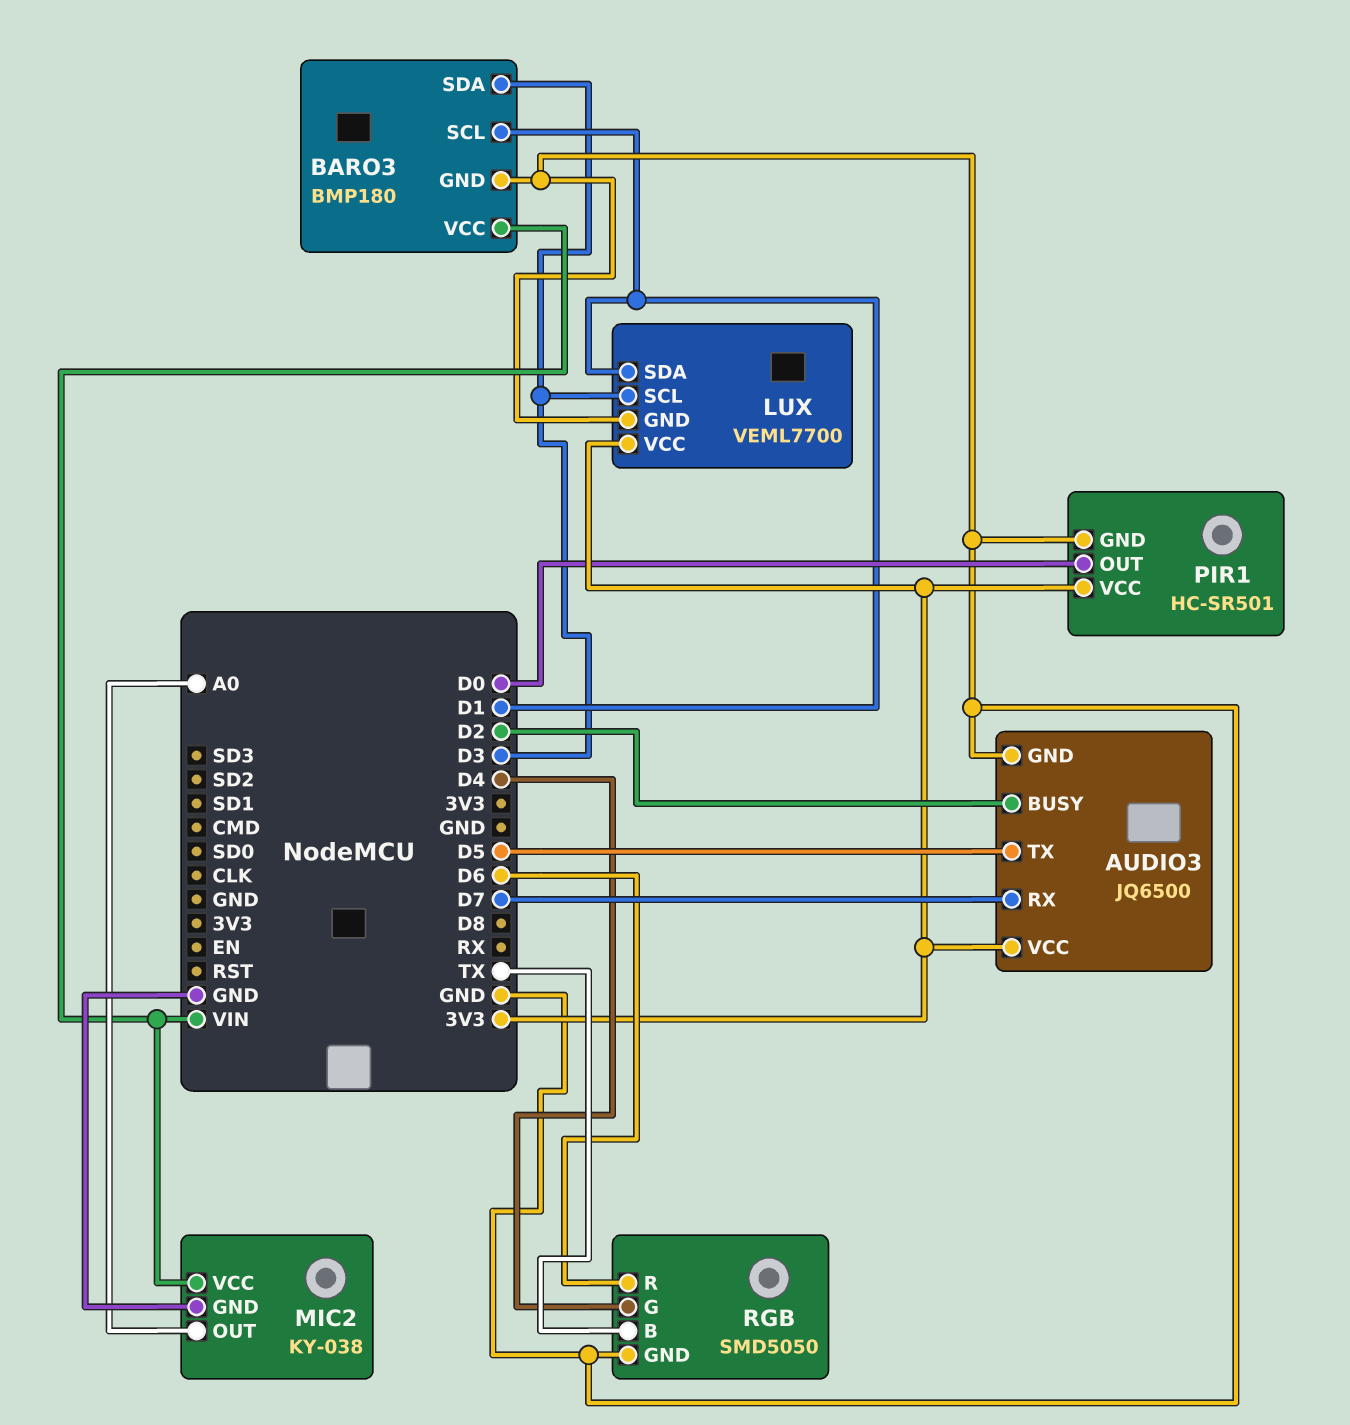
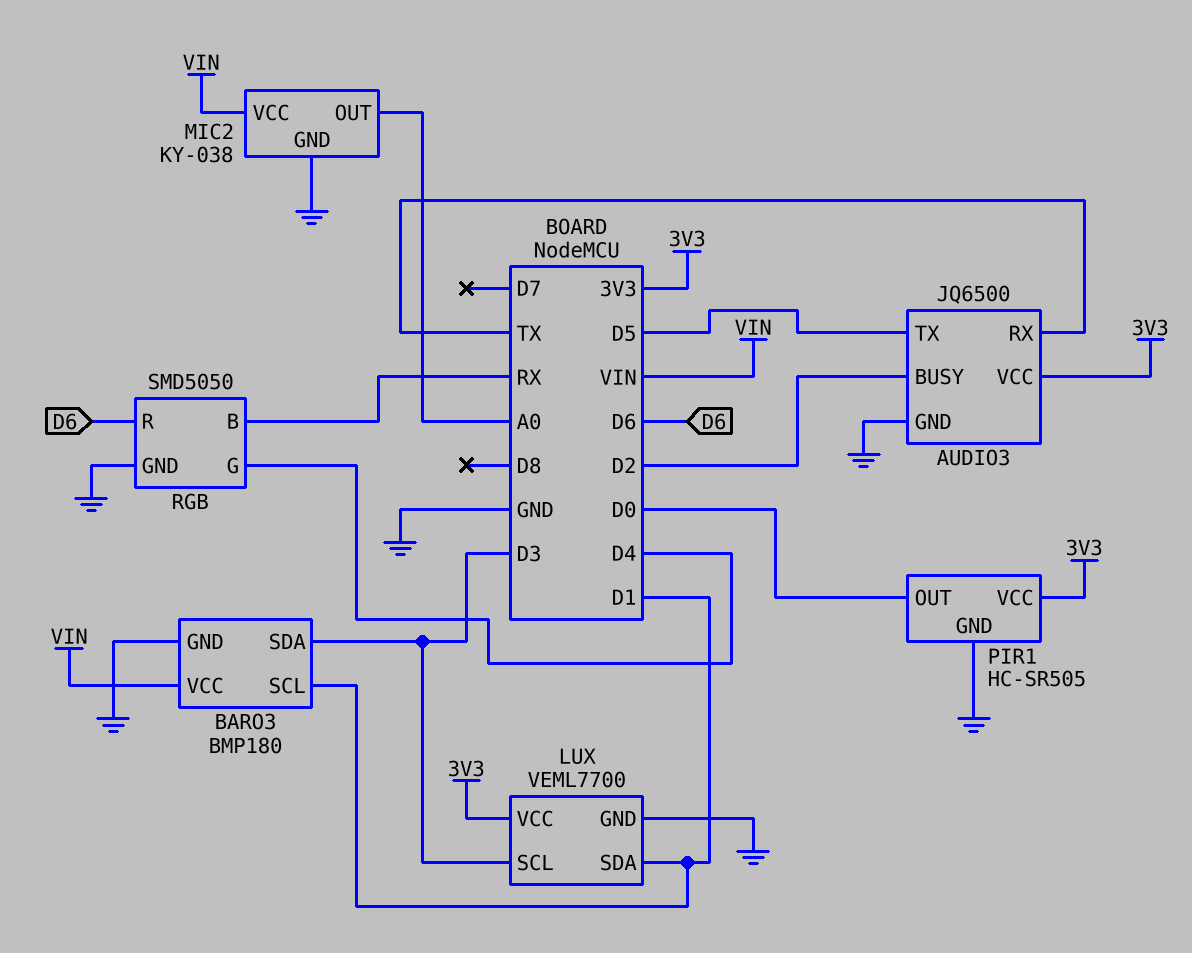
AUDIO3 pin RX: D7 -> TX
PIR1: HC-SR501 -> HC-SR505
RGB pin B: TX -> RX

